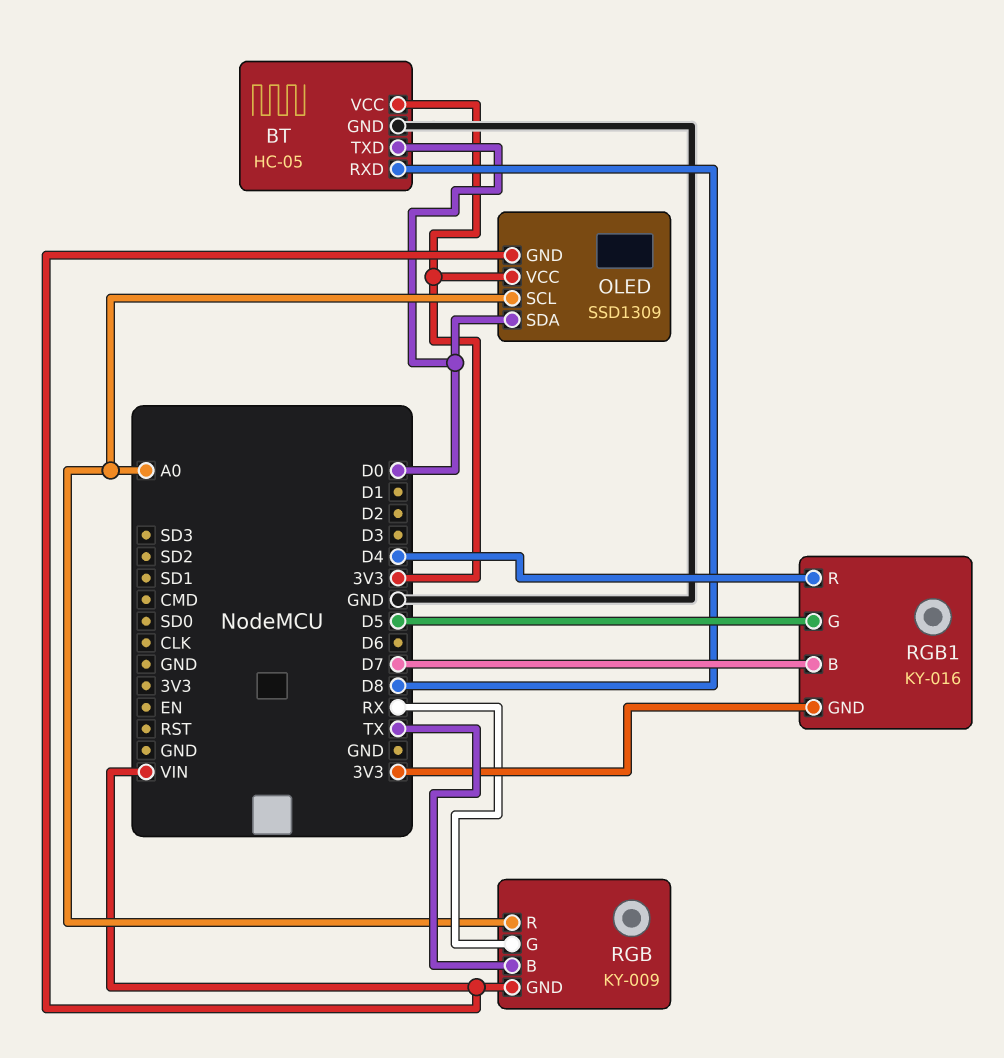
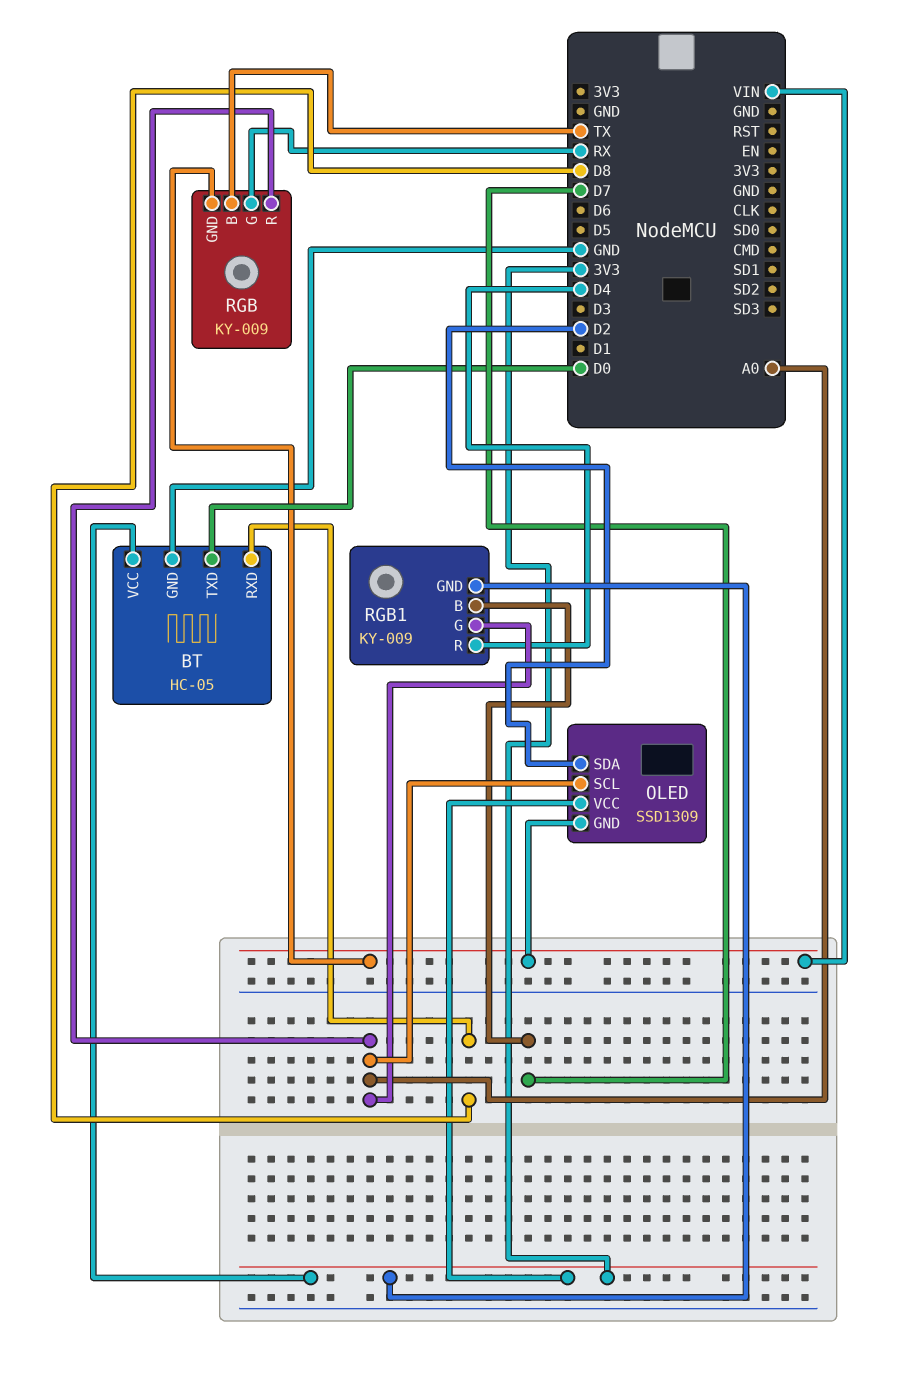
OLED pin SDA: D0 -> D2
RGB1: KY-016 -> KY-009
RGB1 pin G: D5 -> A0

